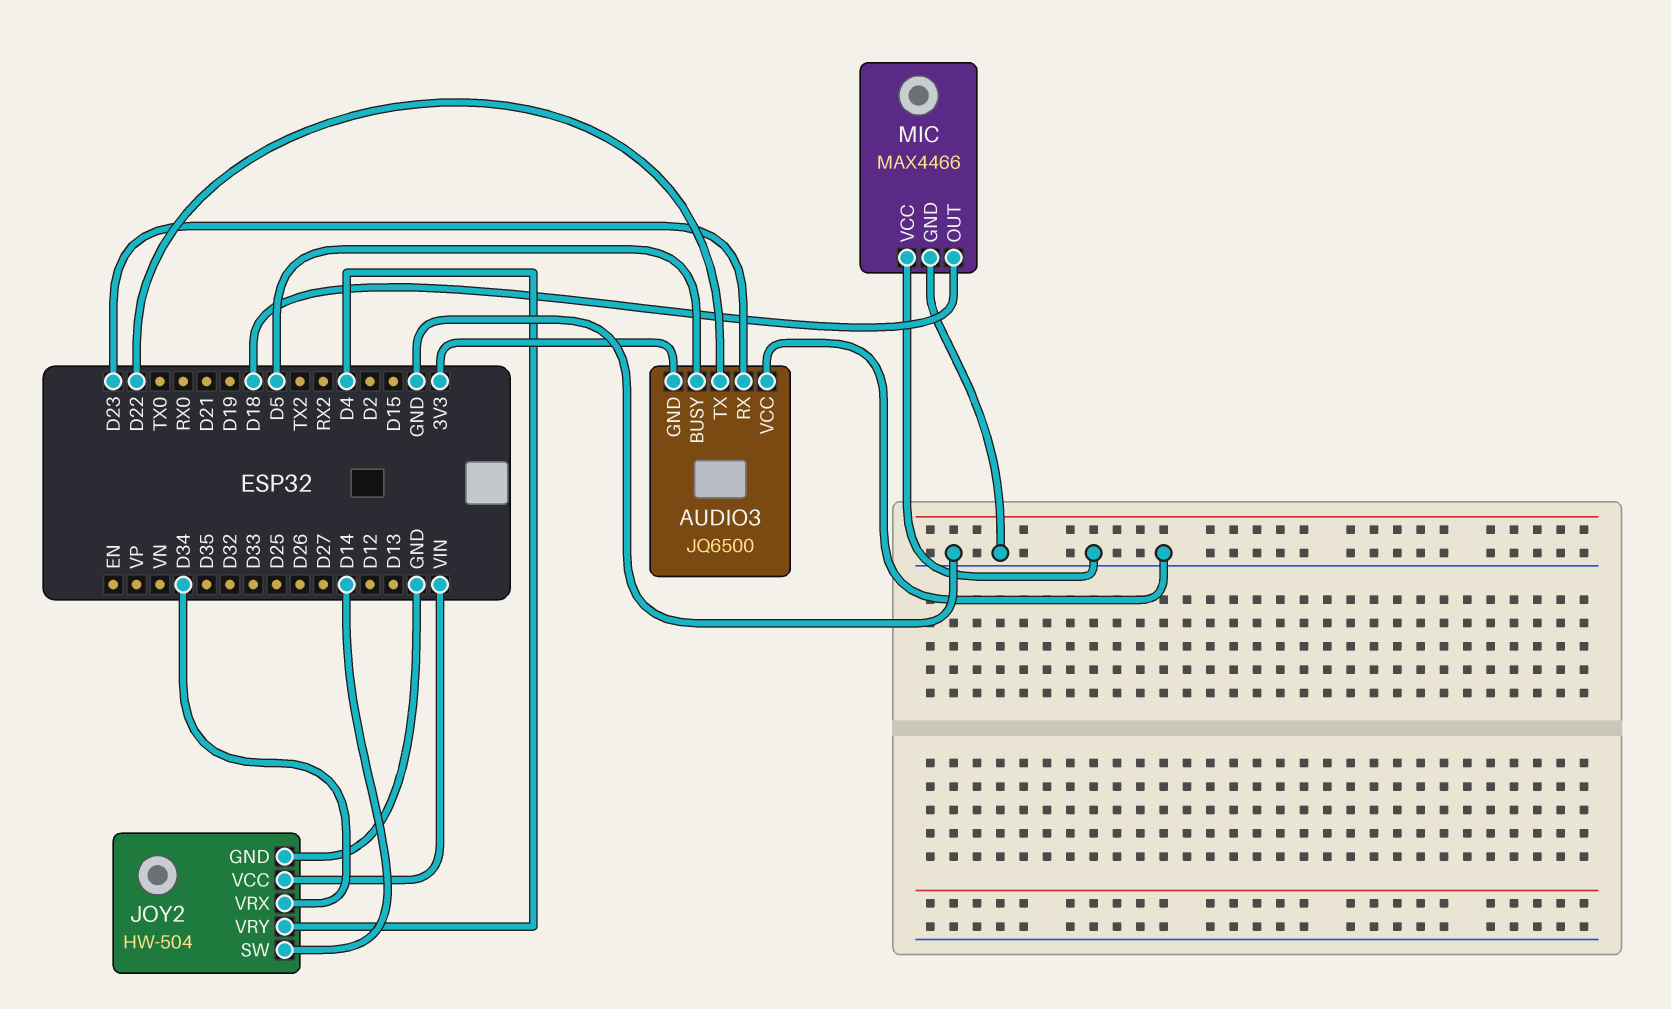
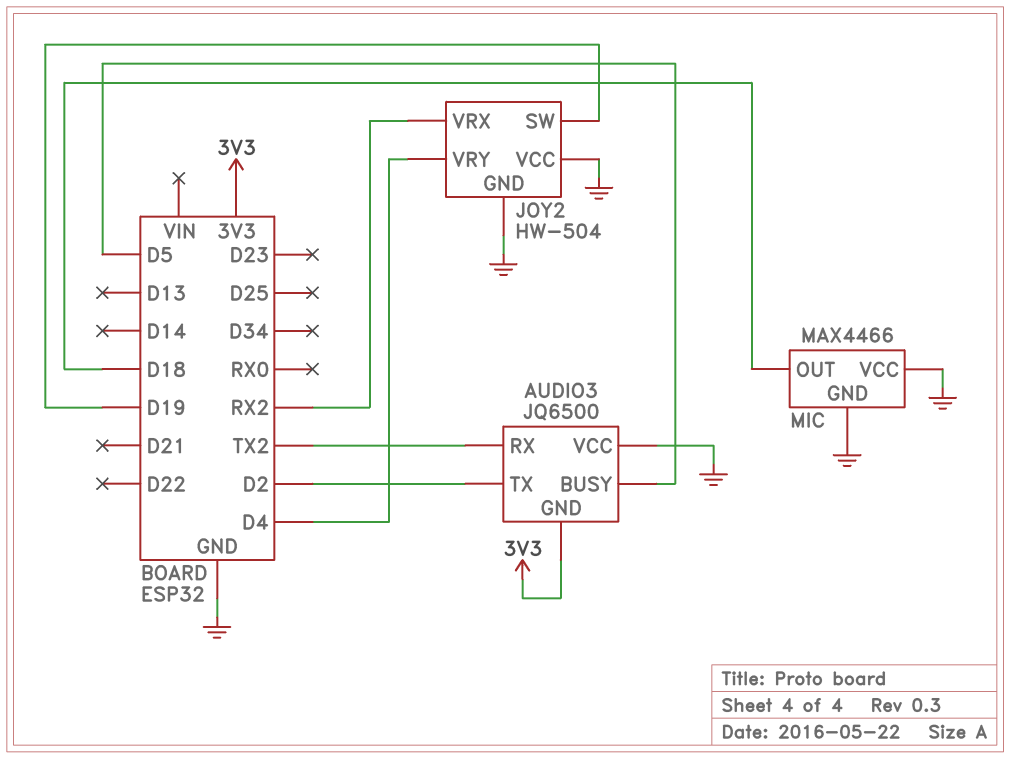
AUDIO3 pin RX: D23 -> TX2
AUDIO3 pin TX: D22 -> D2
JOY2 pin SW: D14 -> D19
JOY2 pin VCC: VIN -> GND
JOY2 pin VRX: D34 -> RX2

